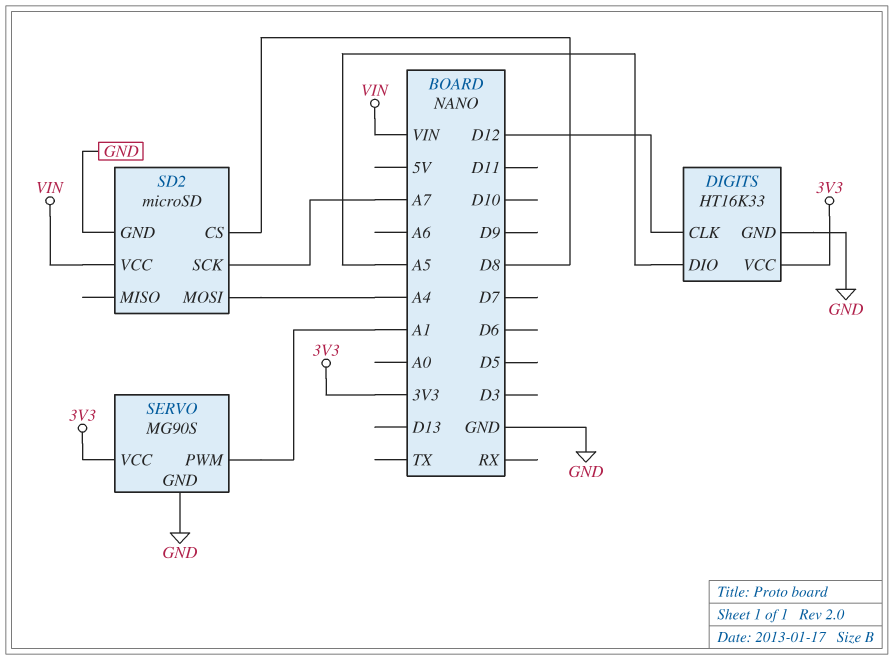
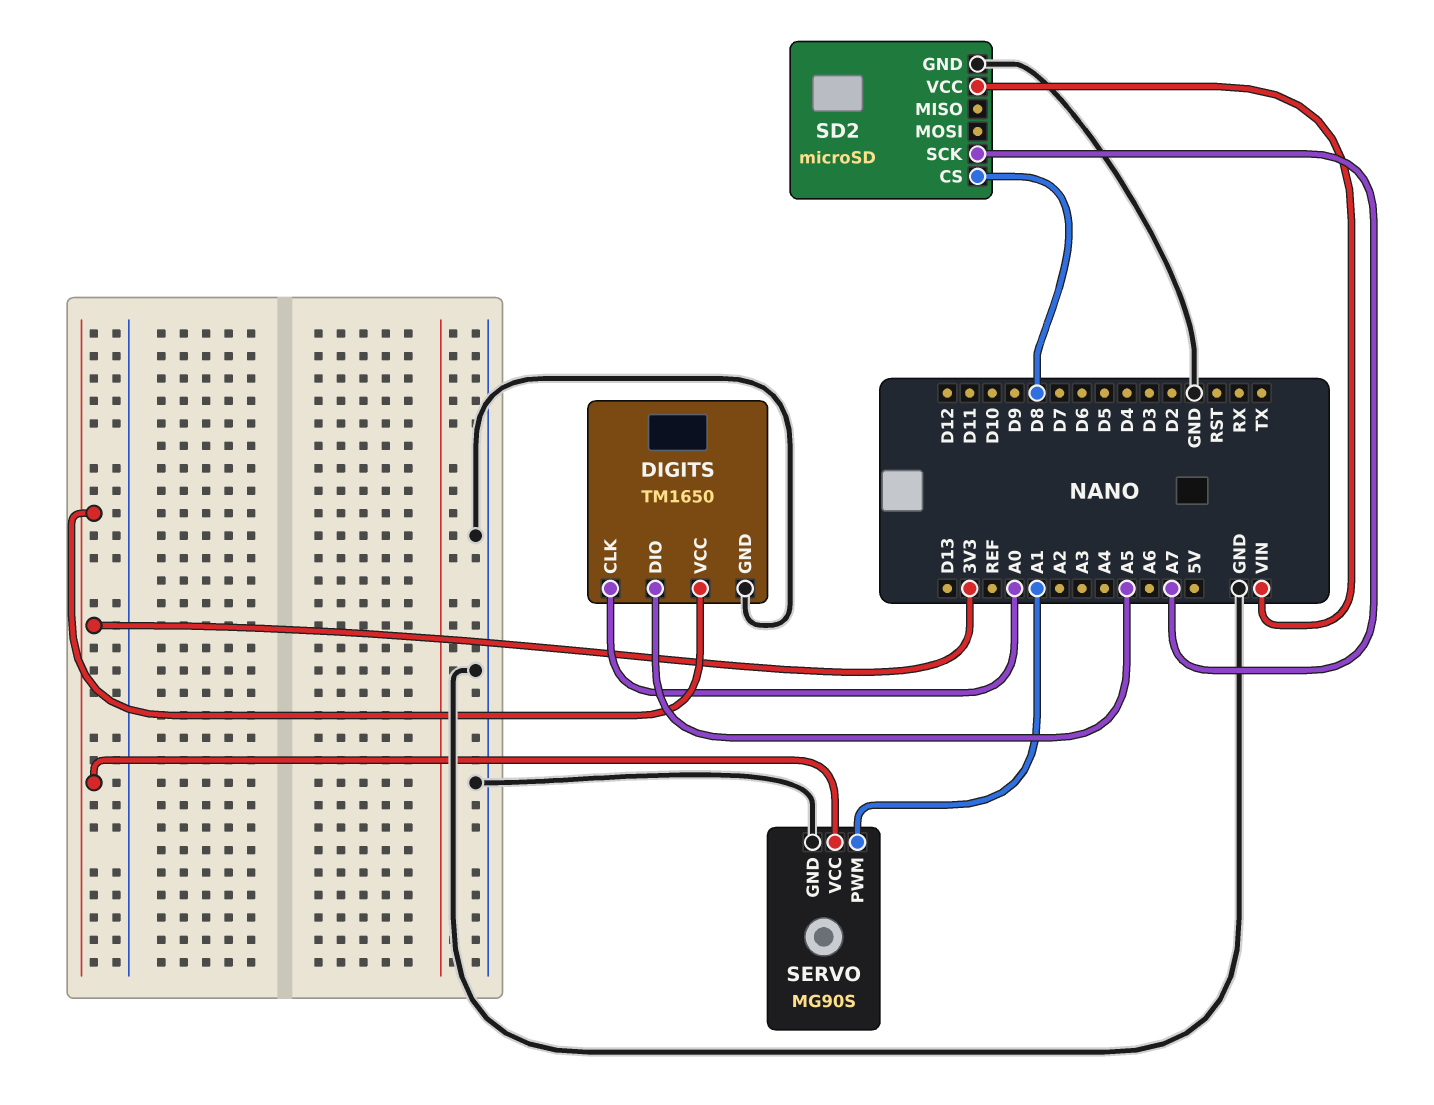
DIGITS: HT16K33 -> TM1650
DIGITS pin CLK: D12 -> A0
SD2 pin MOSI: A4 -> none

